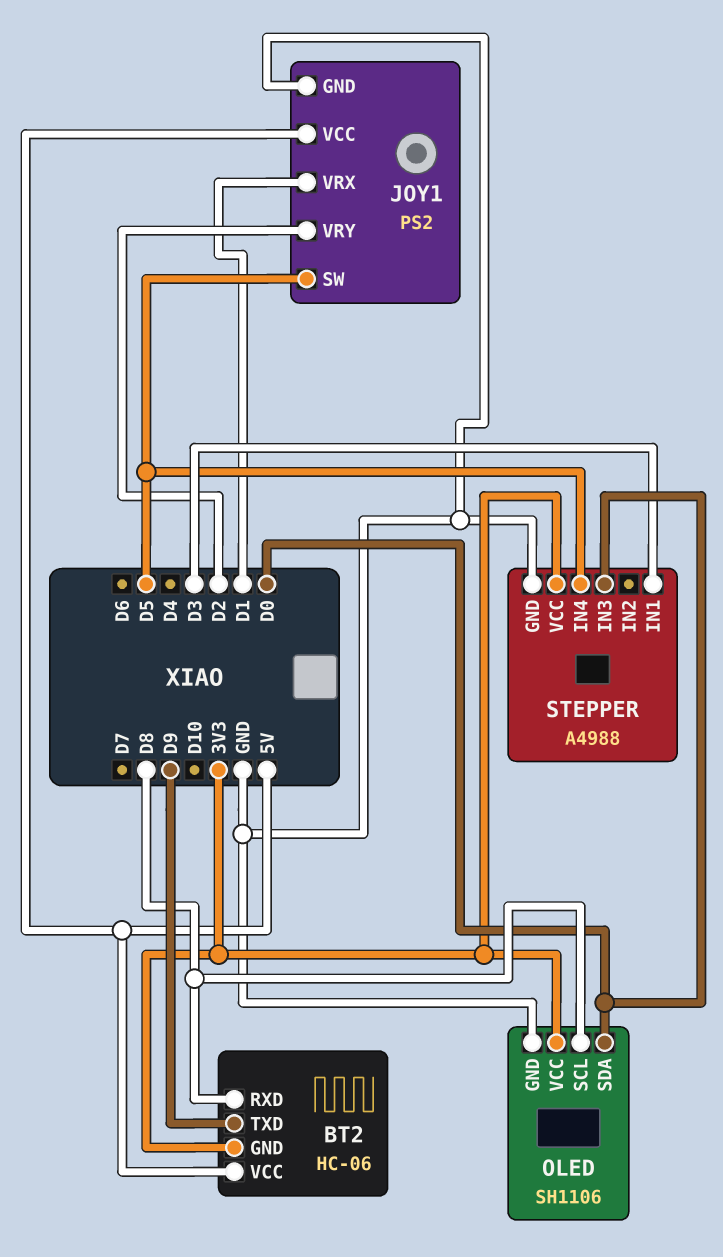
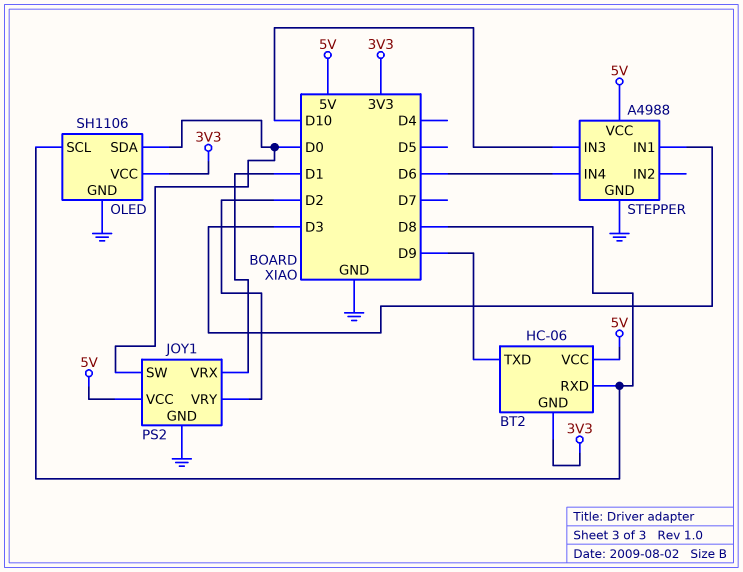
JOY1 pin SW: D5 -> D0
STEPPER pin IN3: D0 -> D10
STEPPER pin IN4: D5 -> D6
STEPPER pin VCC: 3V3 -> 5V

